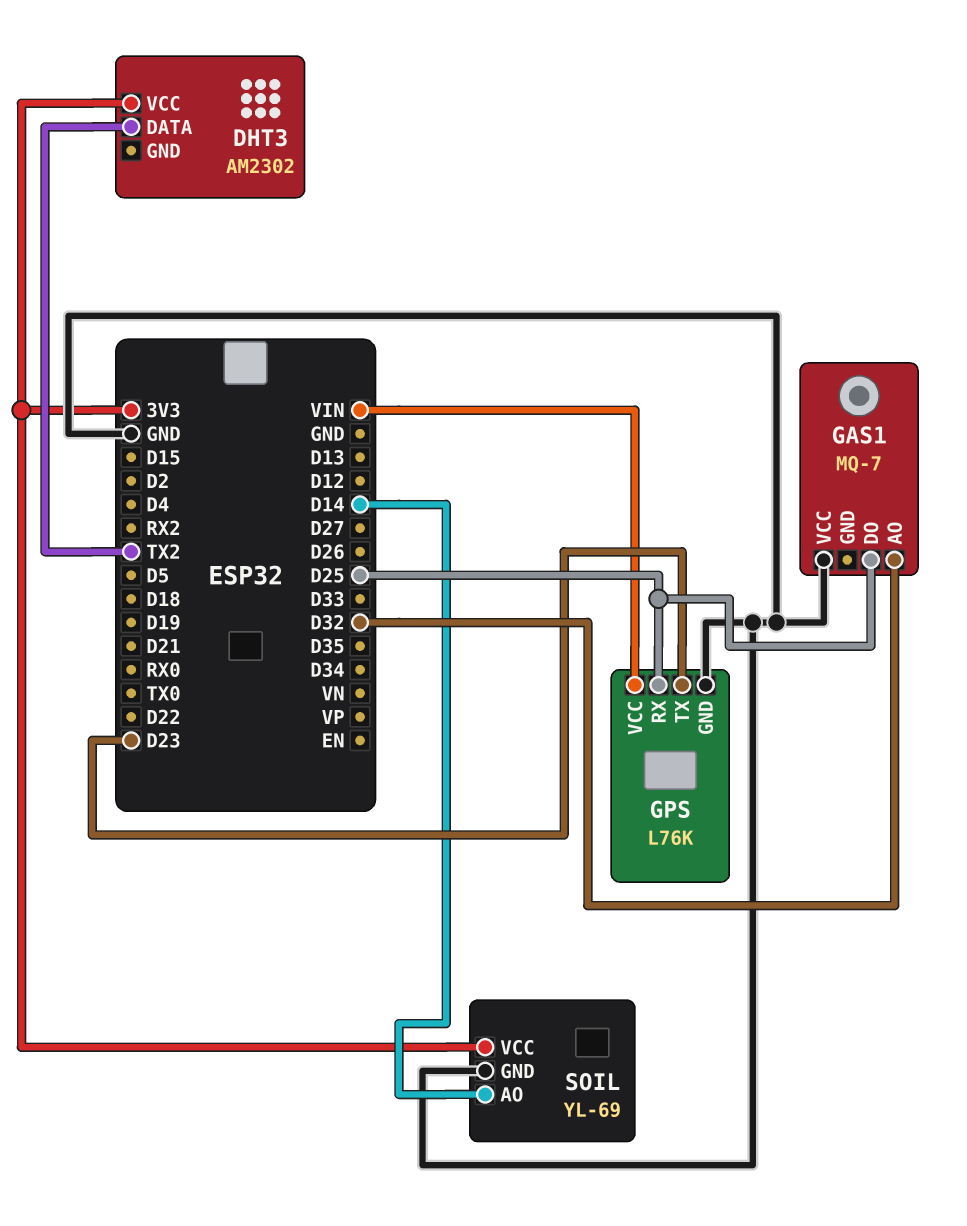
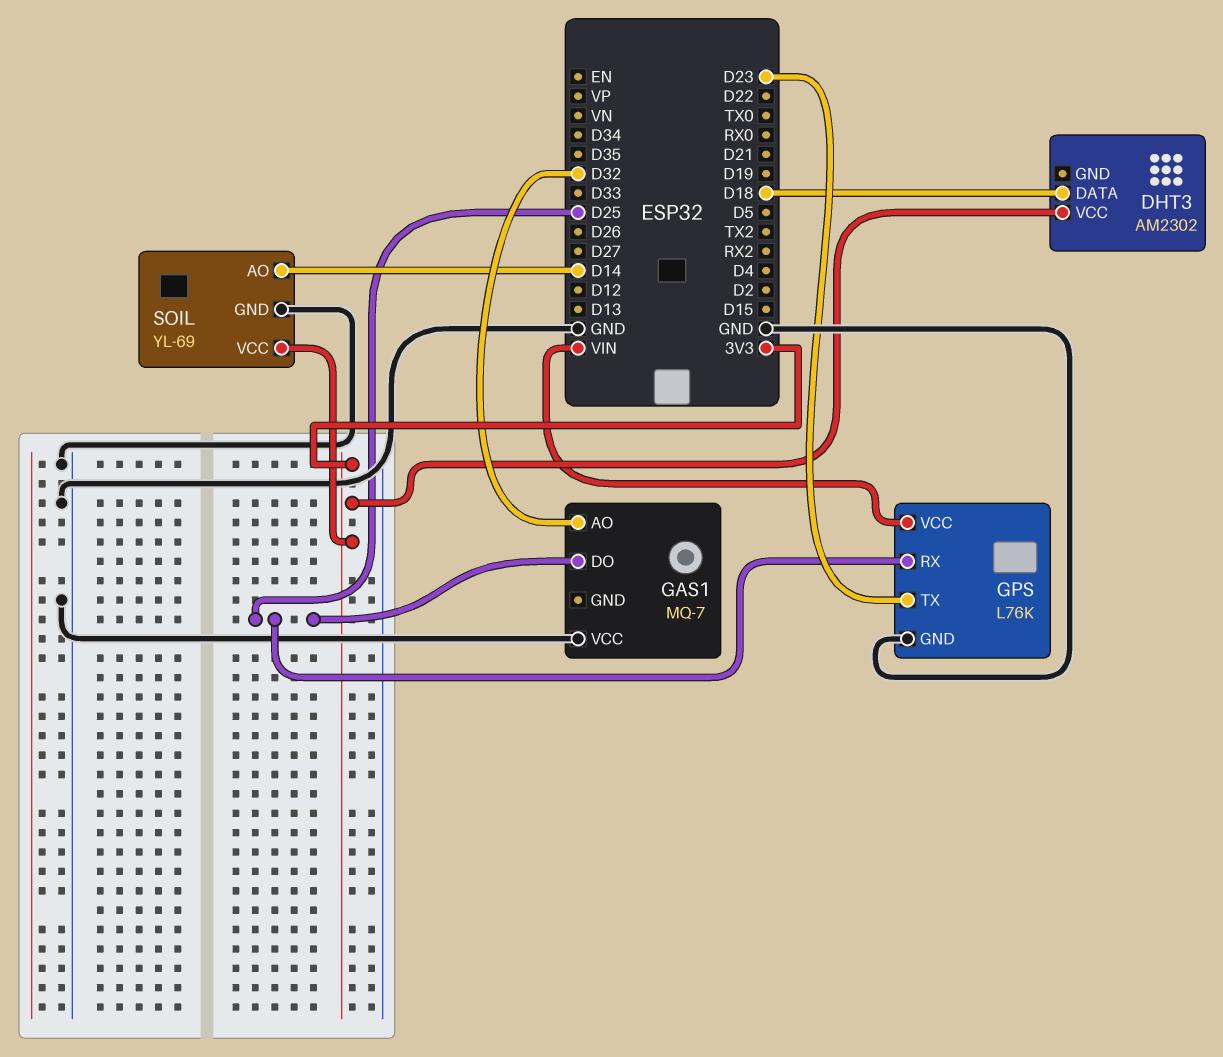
DHT3 pin DATA: TX2 -> D18

